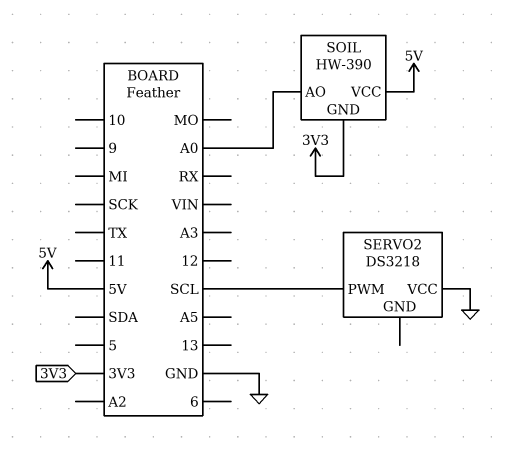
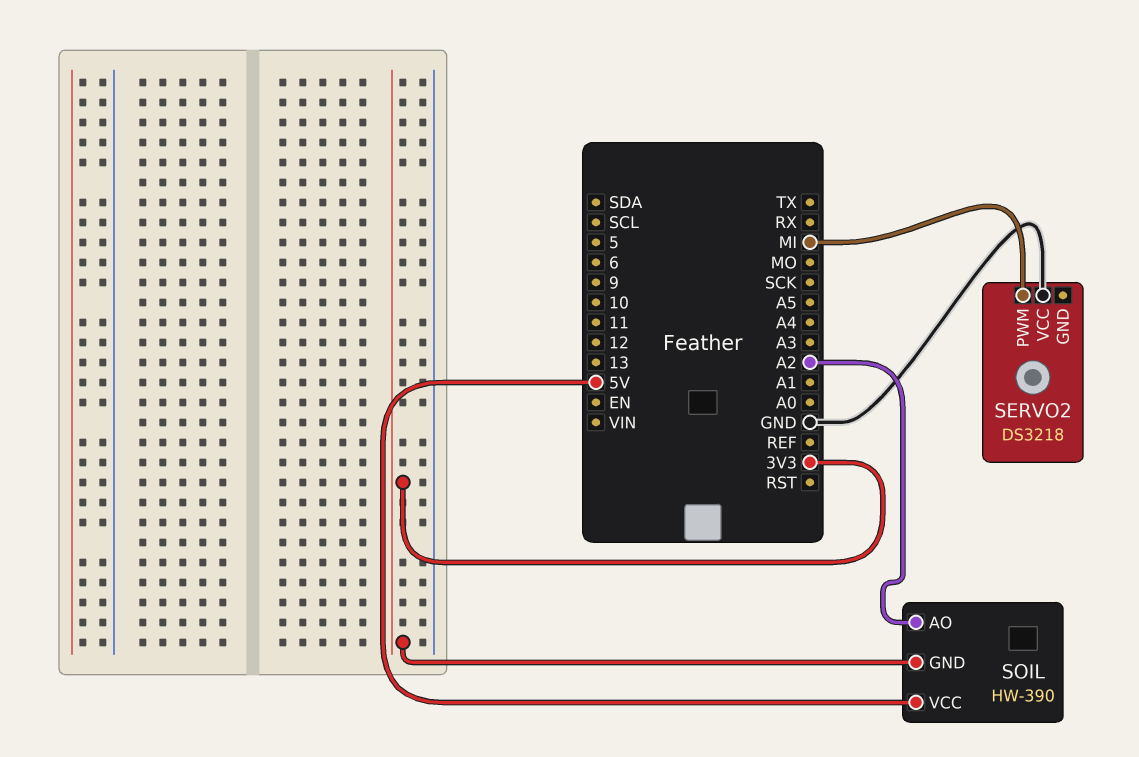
SERVO2 pin PWM: SCL -> MI
SOIL pin AO: A0 -> A2

